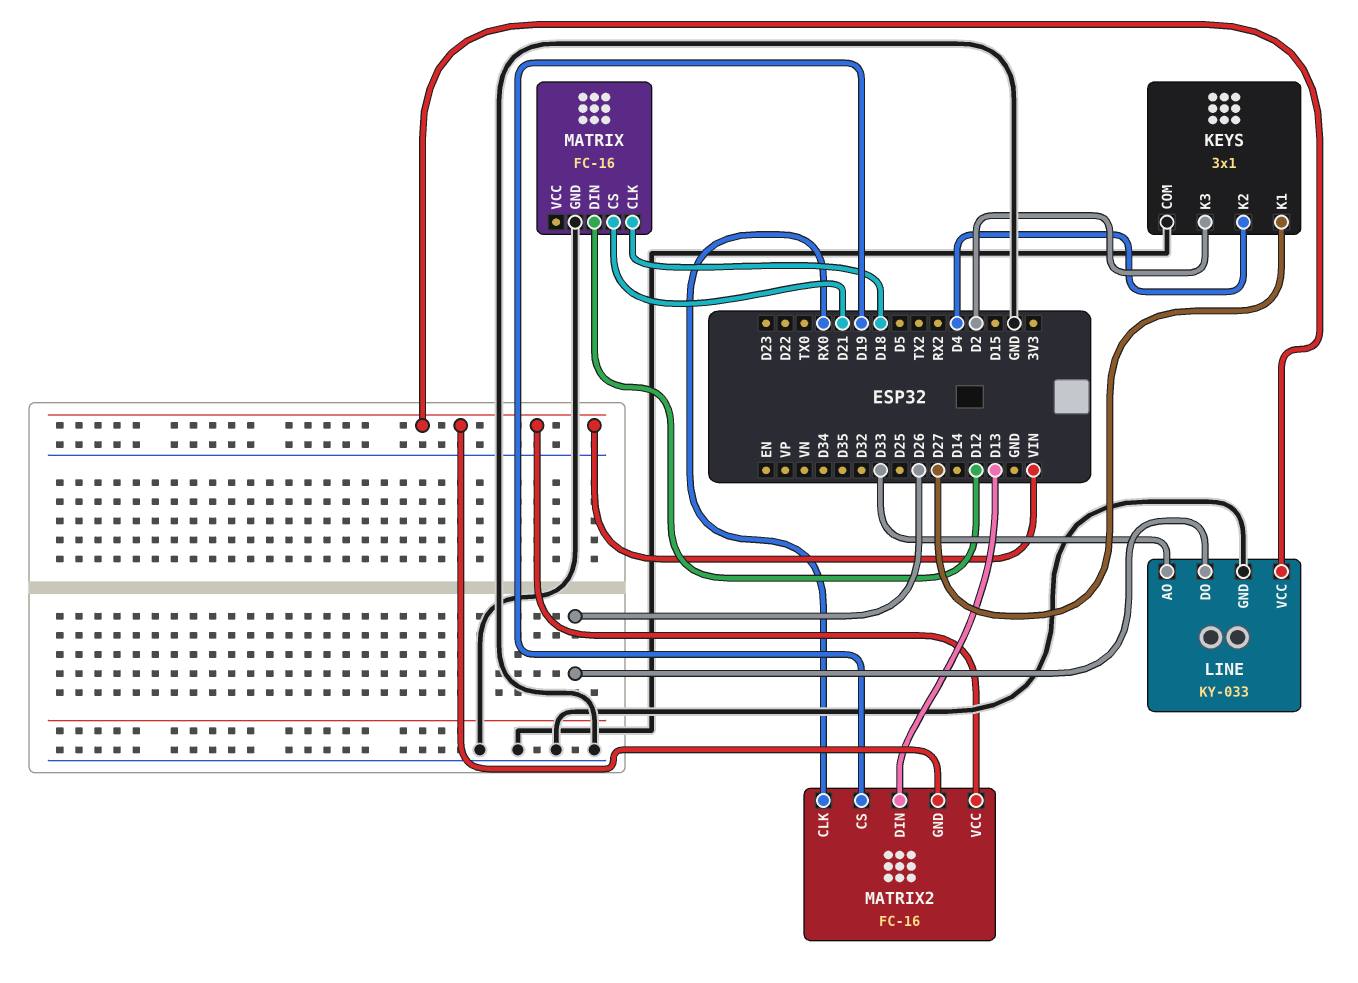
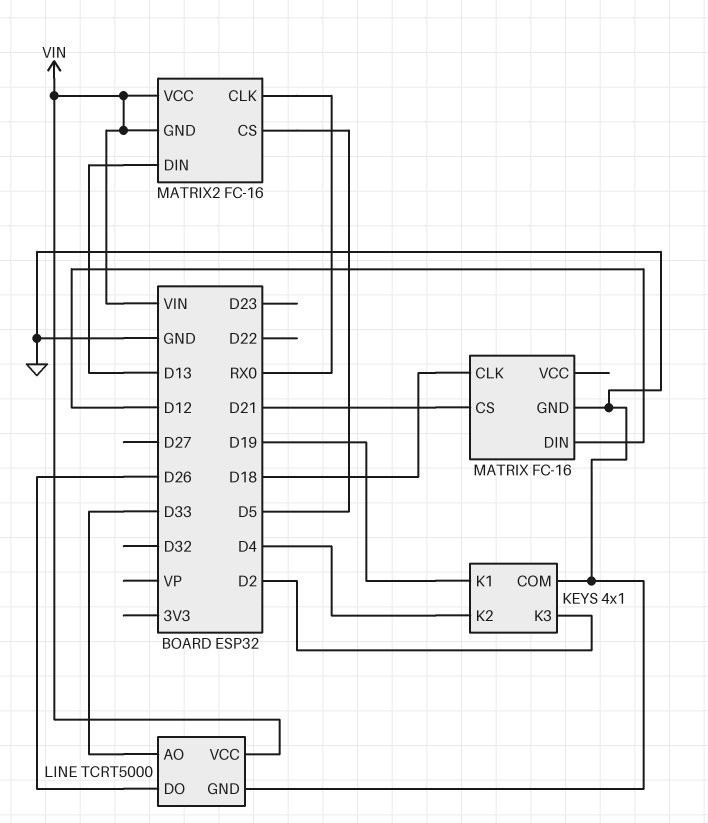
KEYS: 3x1 -> 4x1
KEYS pin K1: D27 -> D19
LINE: KY-033 -> TCRT5000
MATRIX2 pin CS: D19 -> D5

